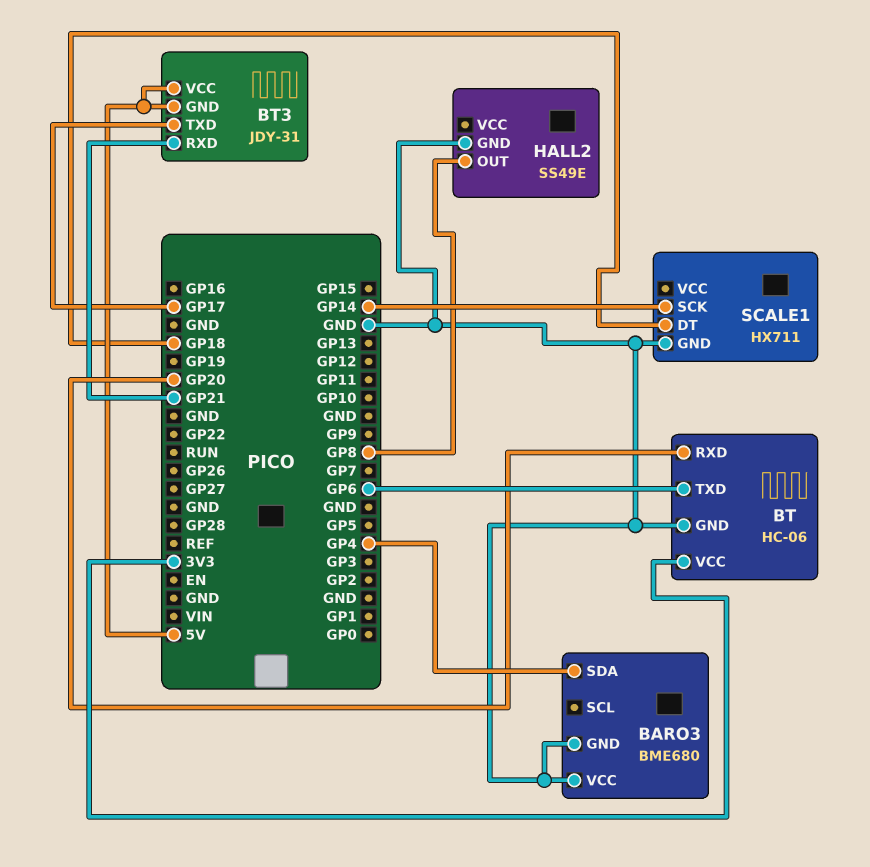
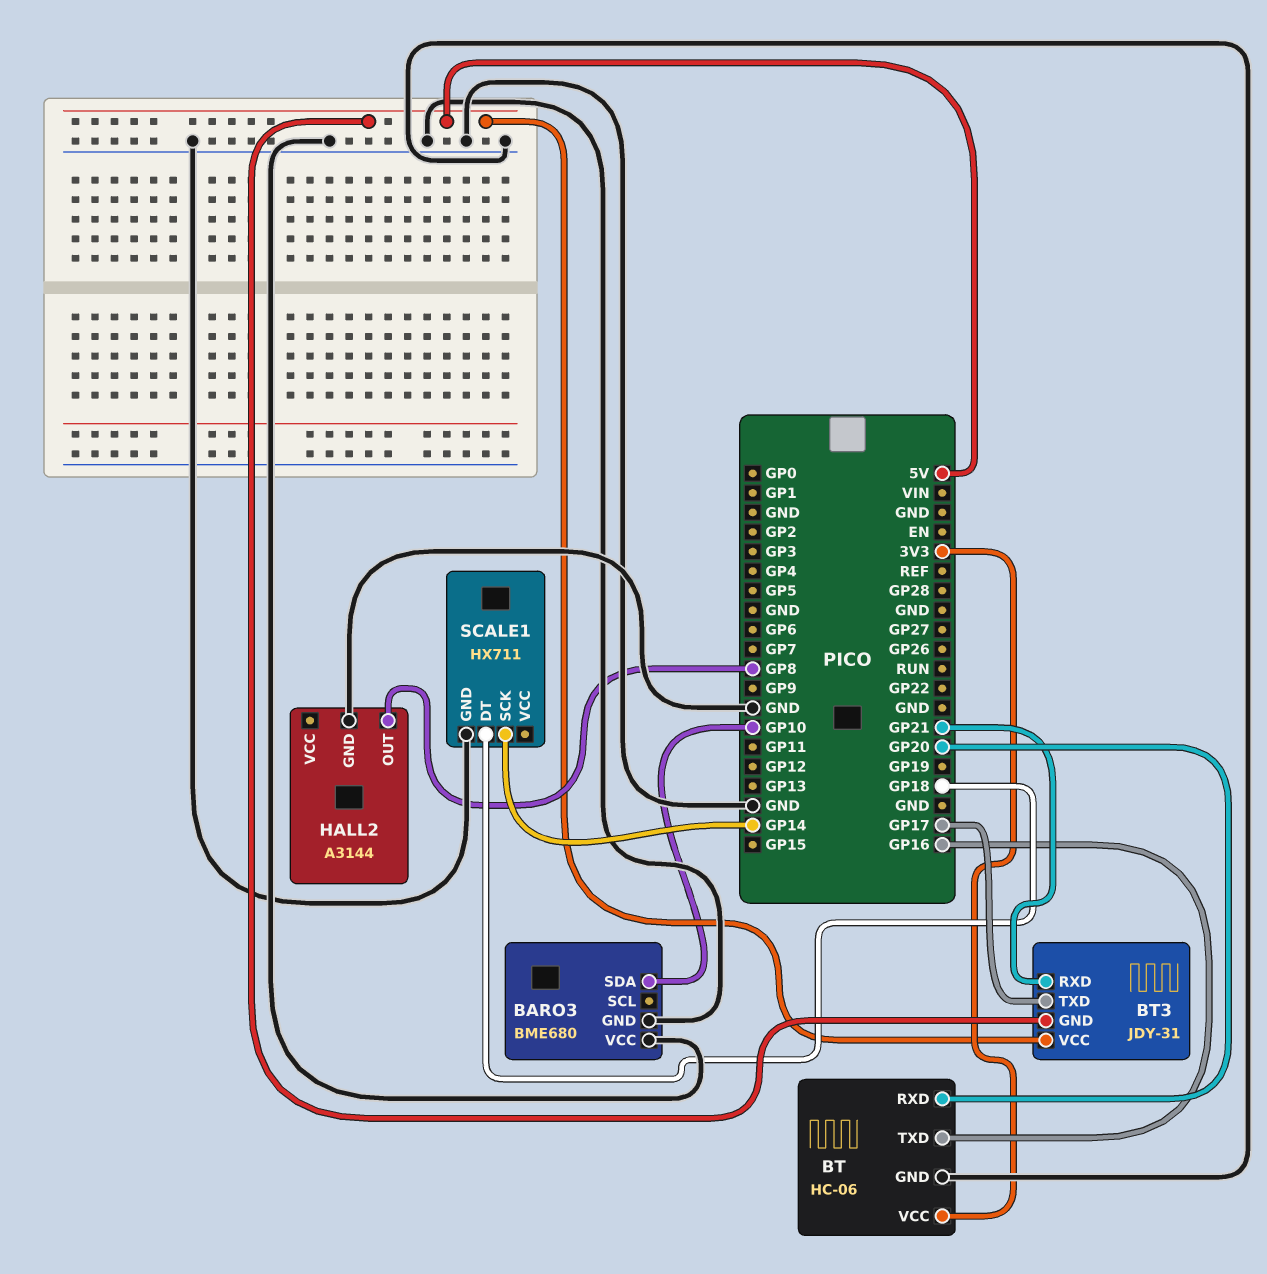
BARO3 pin SDA: GP4 -> GP10
BT pin TXD: GP6 -> GP16
HALL2: SS49E -> A3144

